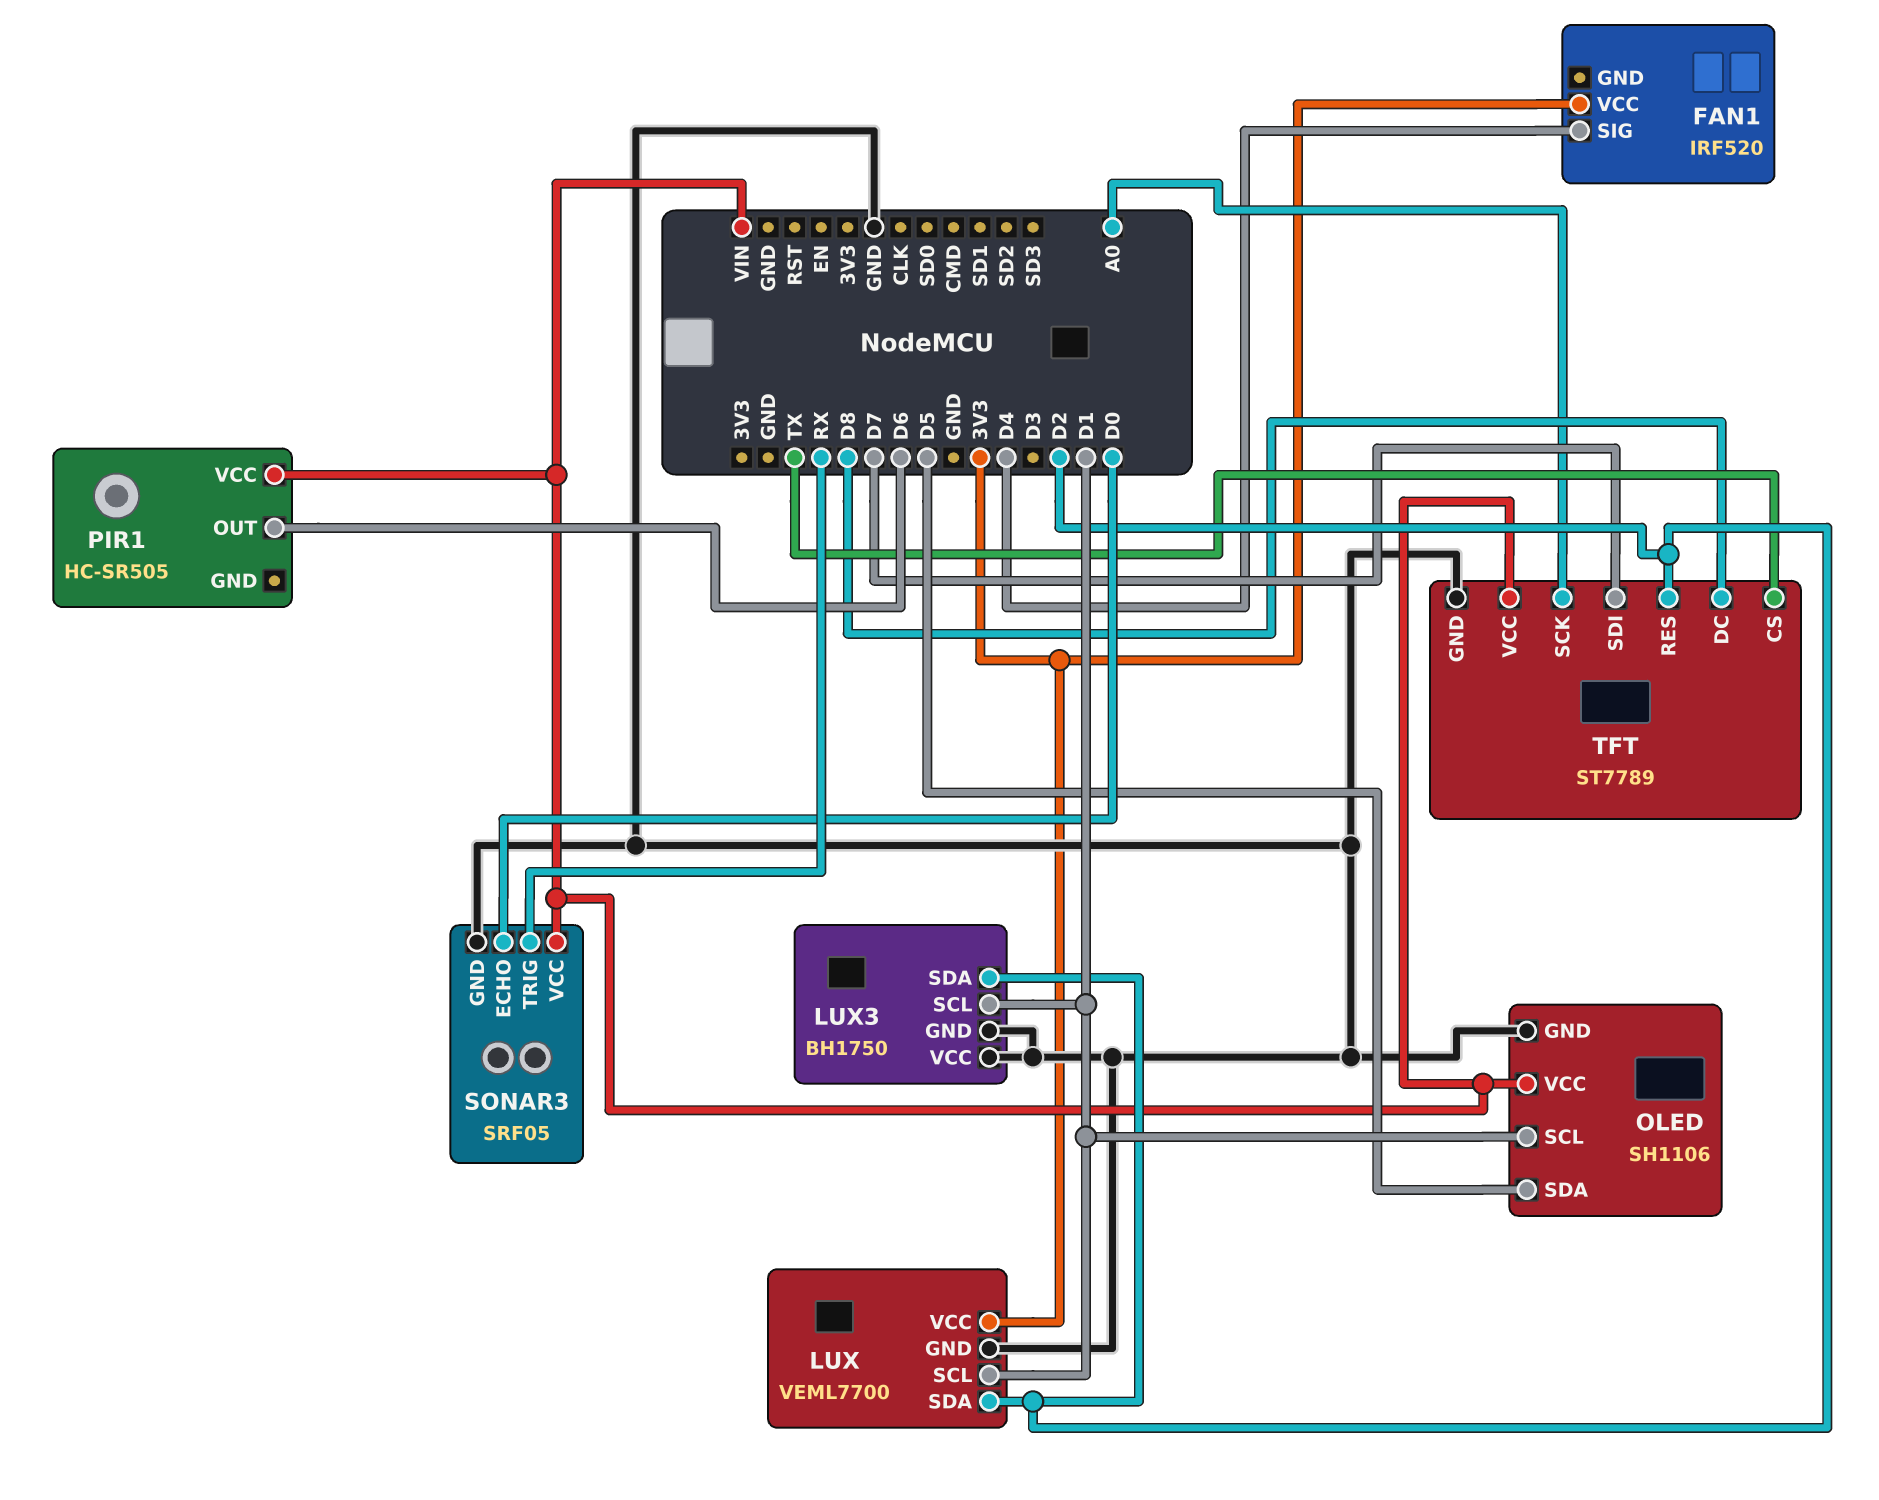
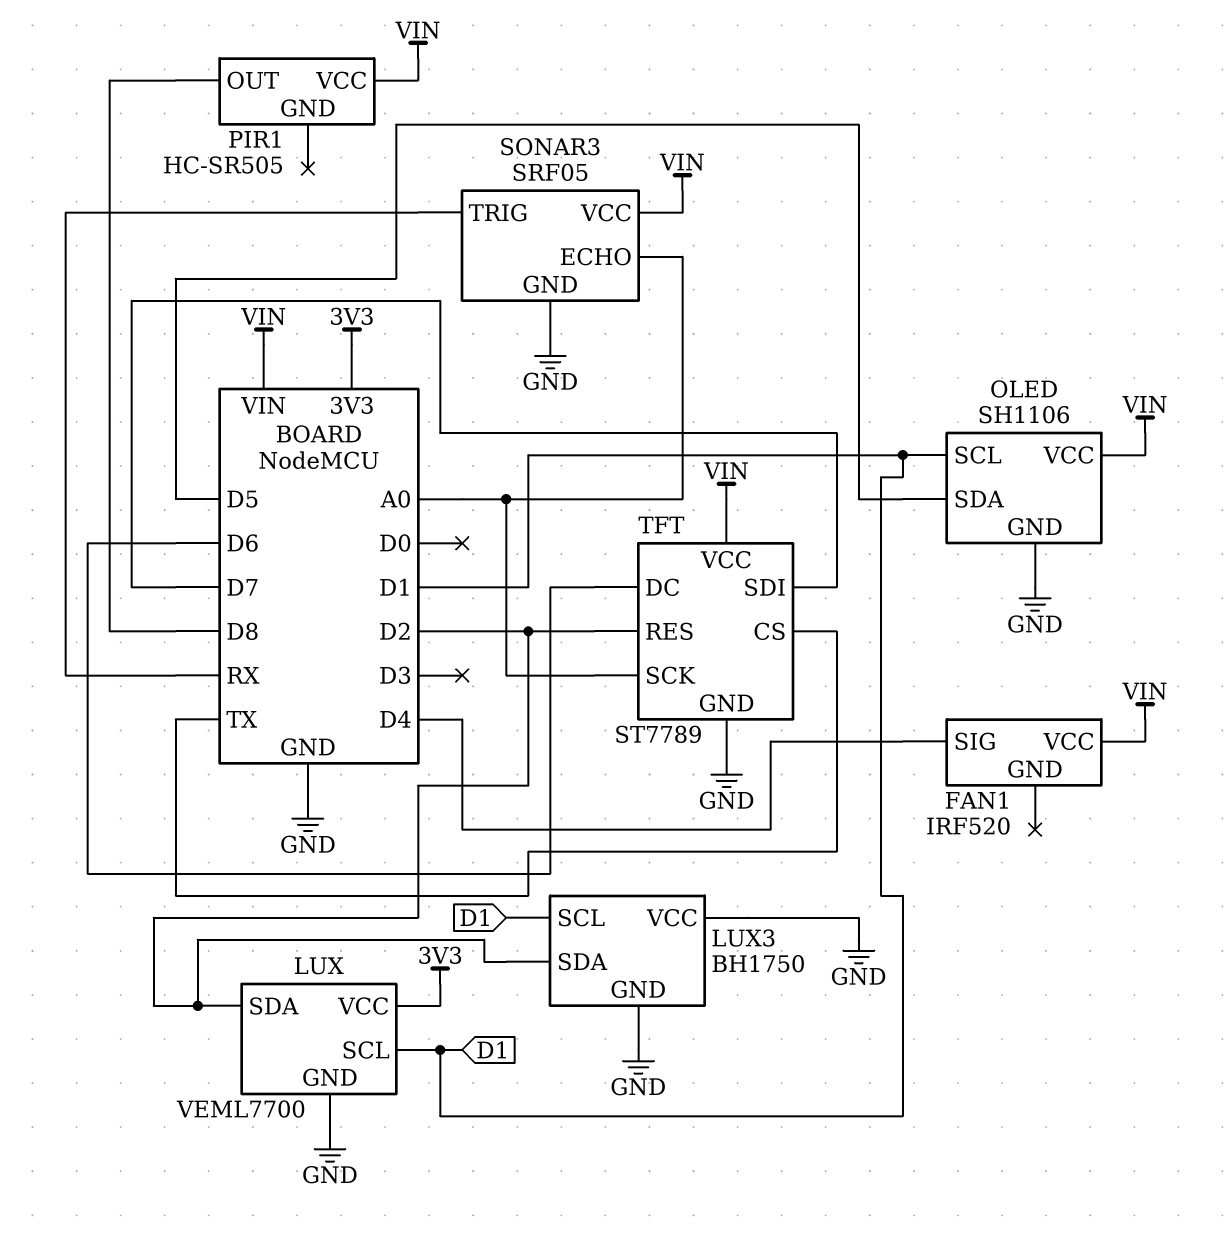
FAN1 pin VCC: 3V3 -> VIN
PIR1 pin OUT: D6 -> D8
SONAR3 pin ECHO: D0 -> A0
TFT pin DC: D8 -> D6

